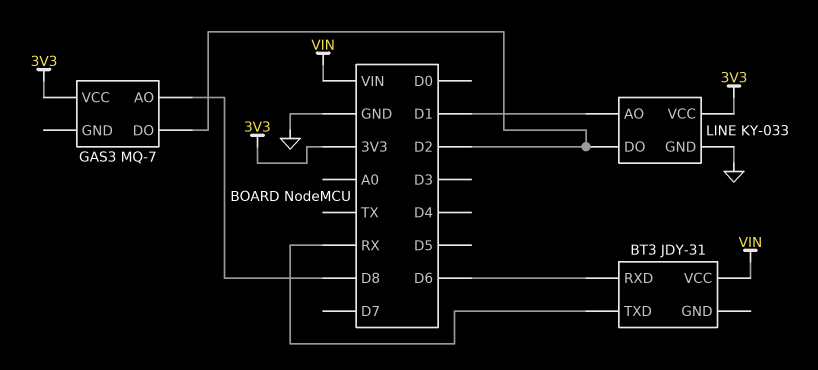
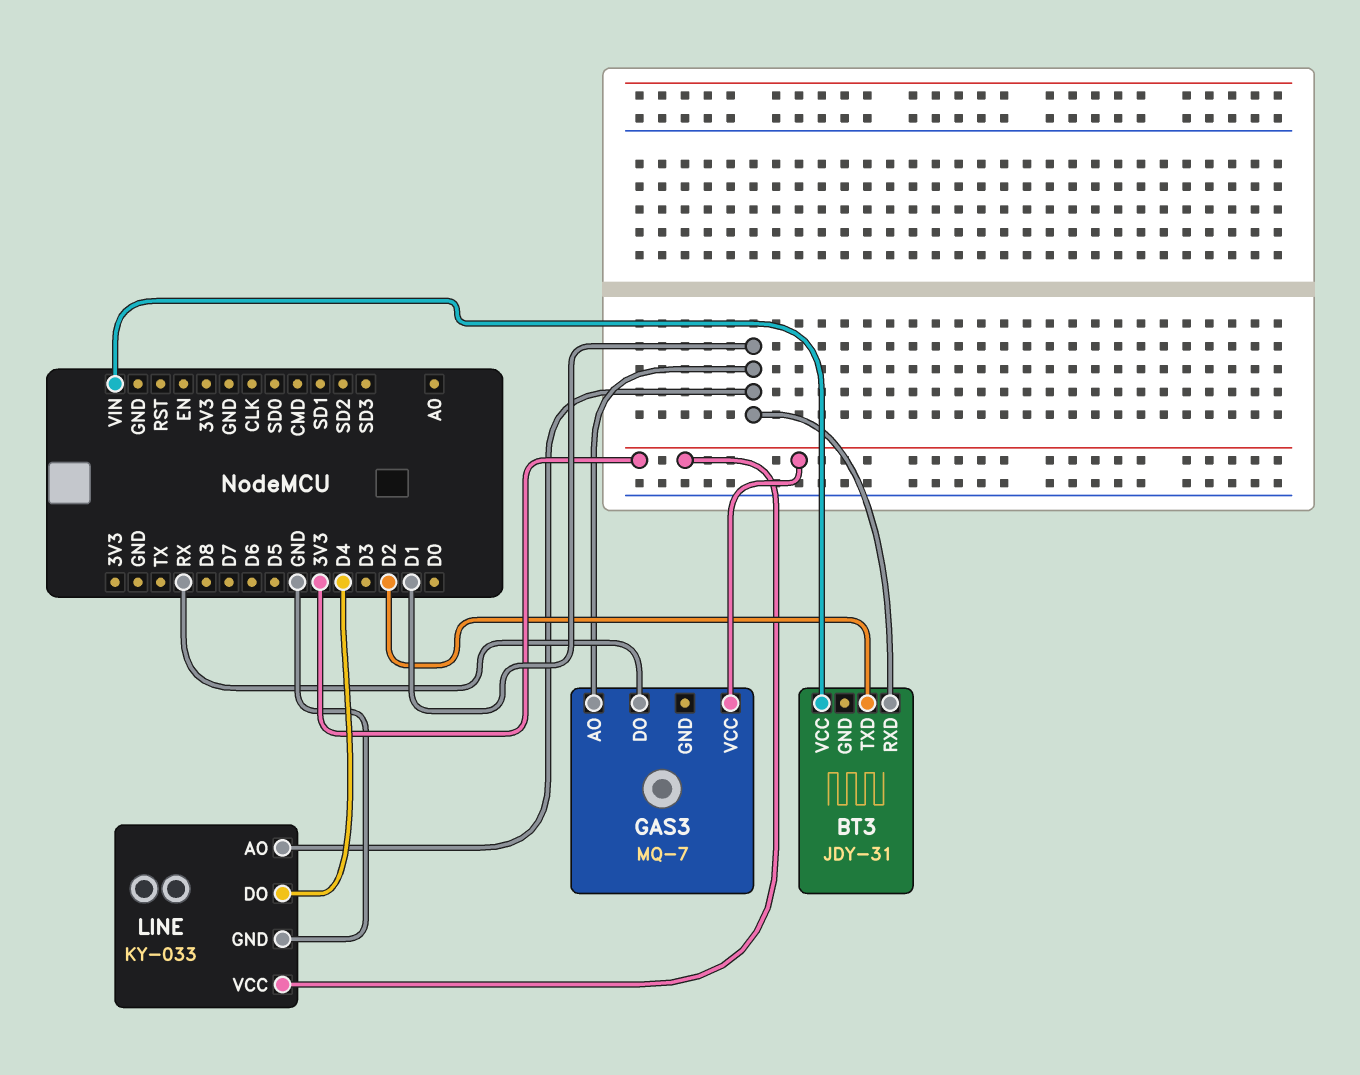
BT3 pin RXD: D6 -> D1
BT3 pin TXD: RX -> D2
GAS3 pin AO: D8 -> D1
GAS3 pin DO: D2 -> RX
LINE pin DO: D2 -> D4

